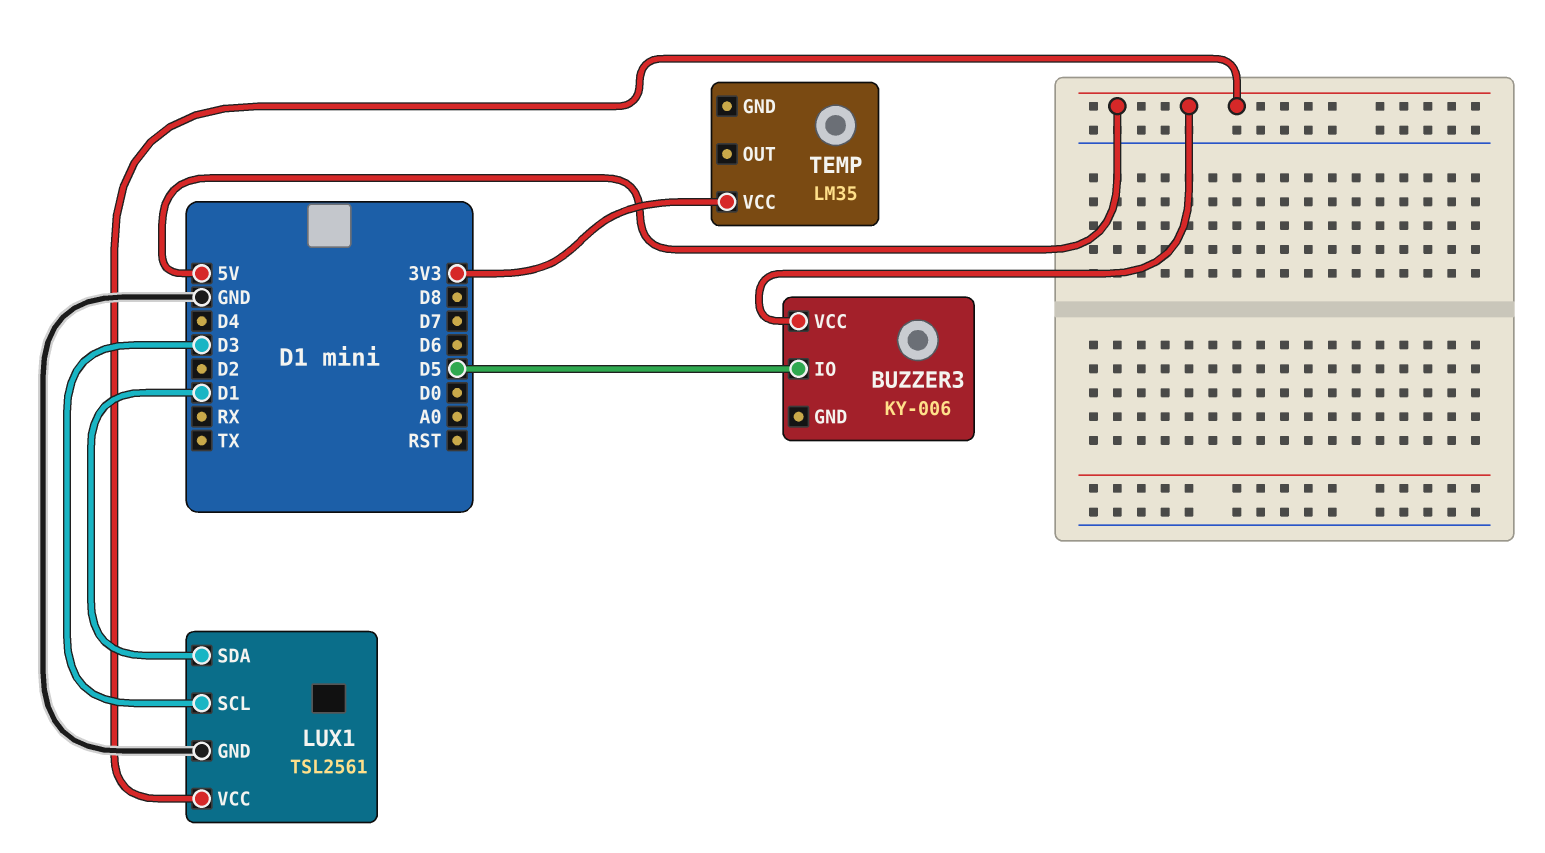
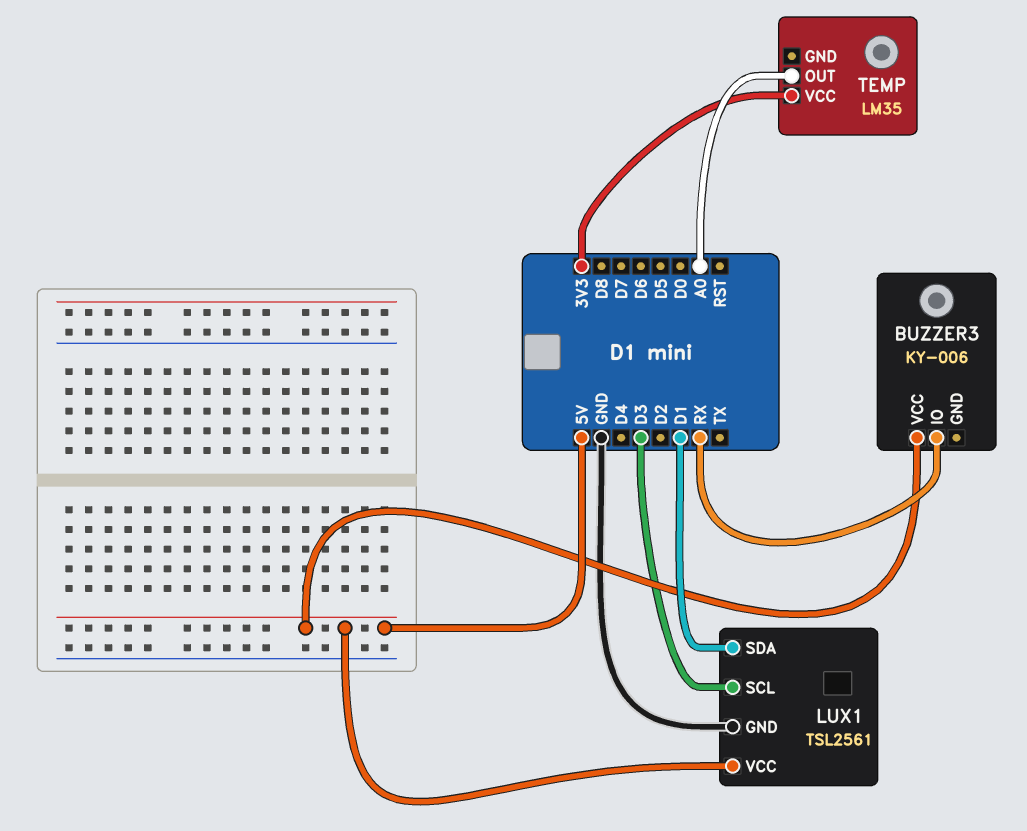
BUZZER3 pin IO: D5 -> RX
TEMP pin OUT: none -> A0

